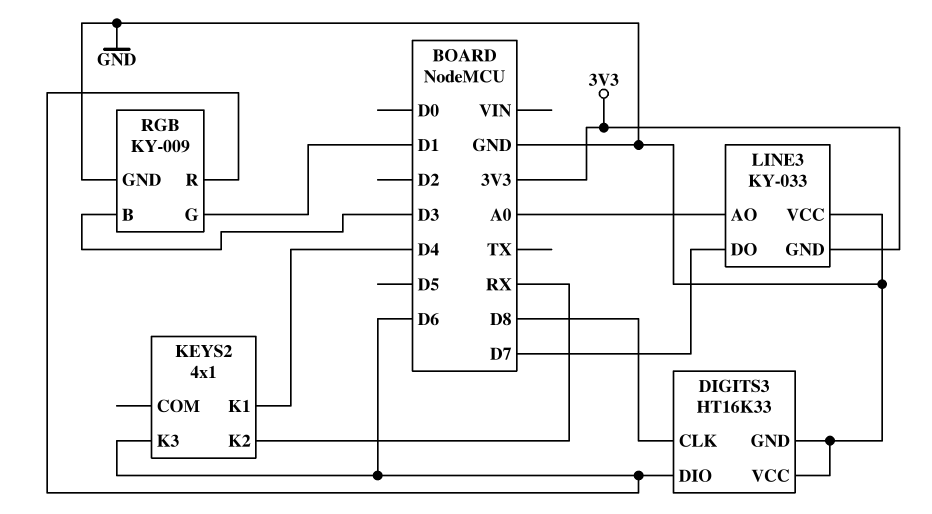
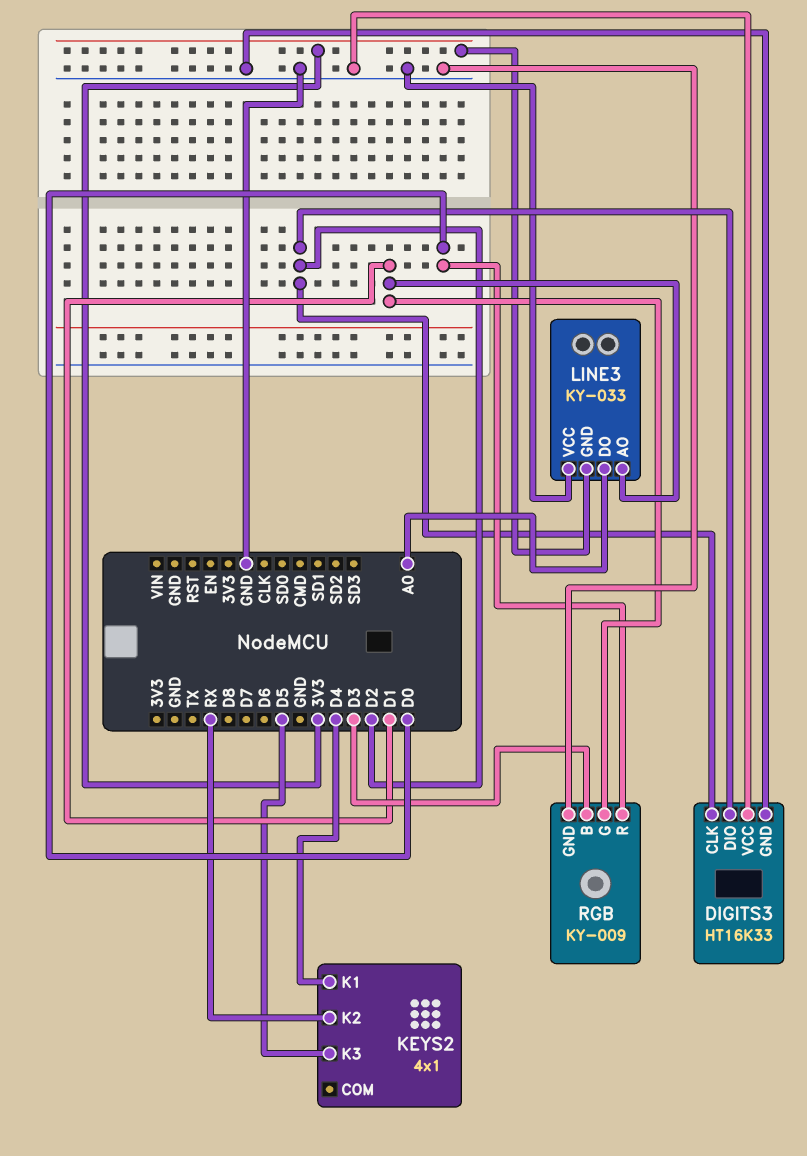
DIGITS3 pin CLK: D8 -> D2
DIGITS3 pin DIO: D6 -> D2
KEYS2 pin K3: D6 -> D5
LINE3 pin AO: A0 -> D1
LINE3 pin DO: D7 -> A0
RGB pin R: D6 -> D0

